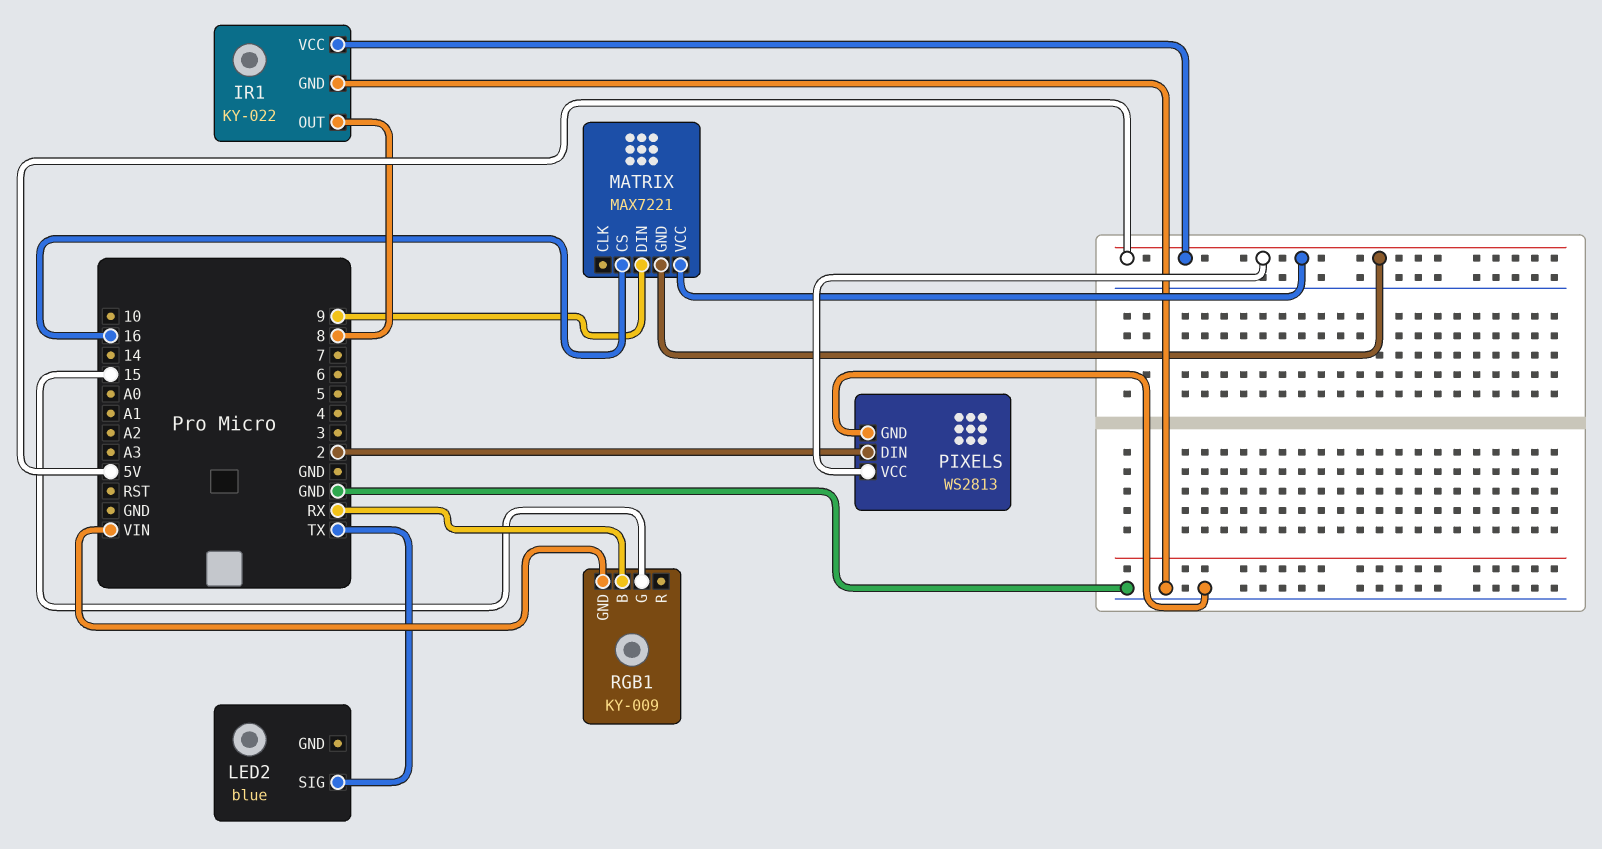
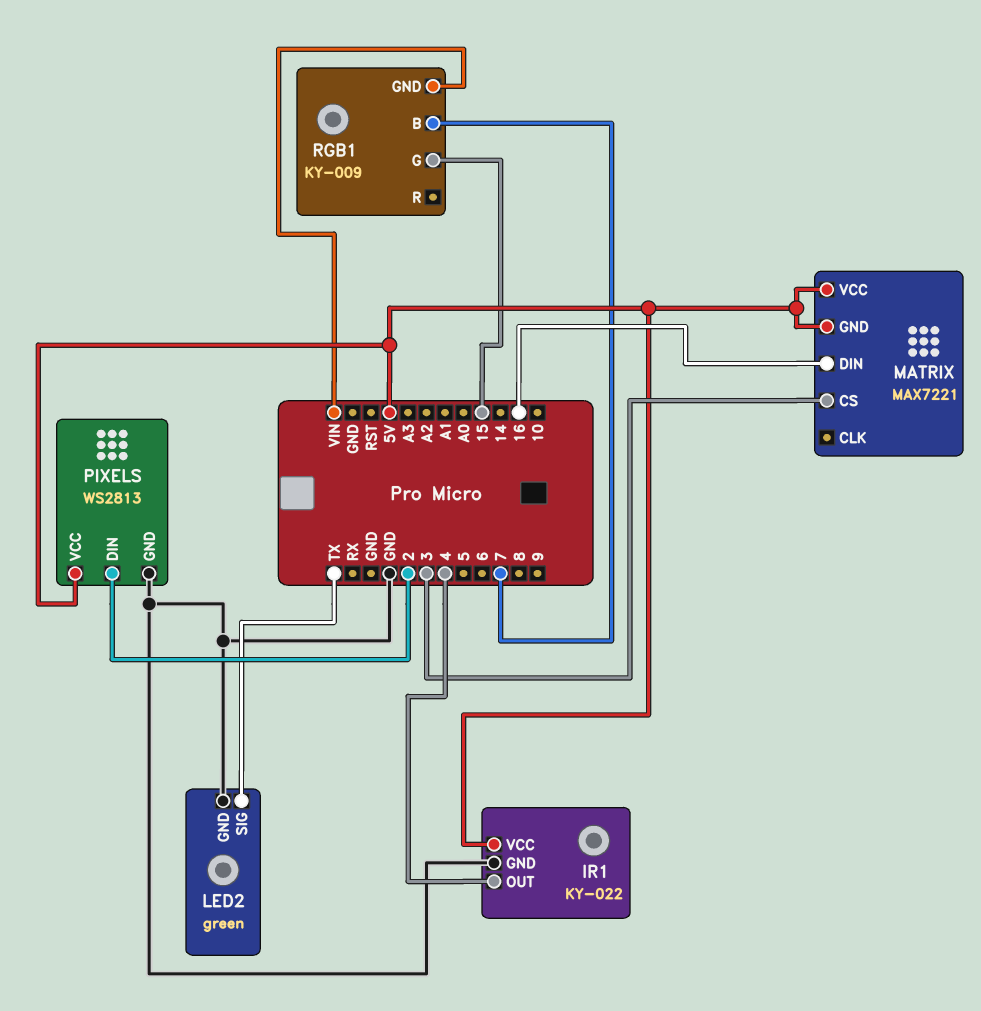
IR1 pin OUT: 8 -> 4
LED2: blue -> green
LED2 pin GND: none -> GND
MATRIX pin CS: 16 -> 3
MATRIX pin DIN: 9 -> 16
RGB1 pin B: RX -> 7

